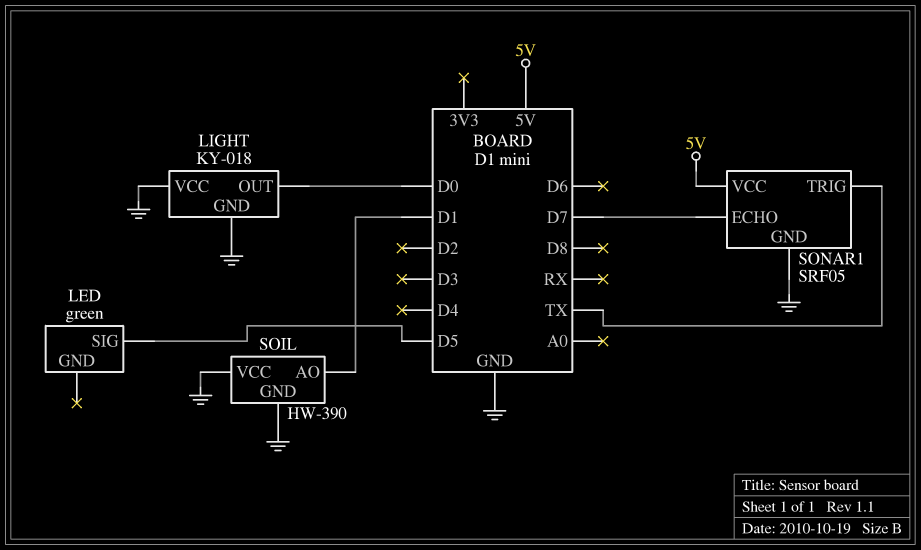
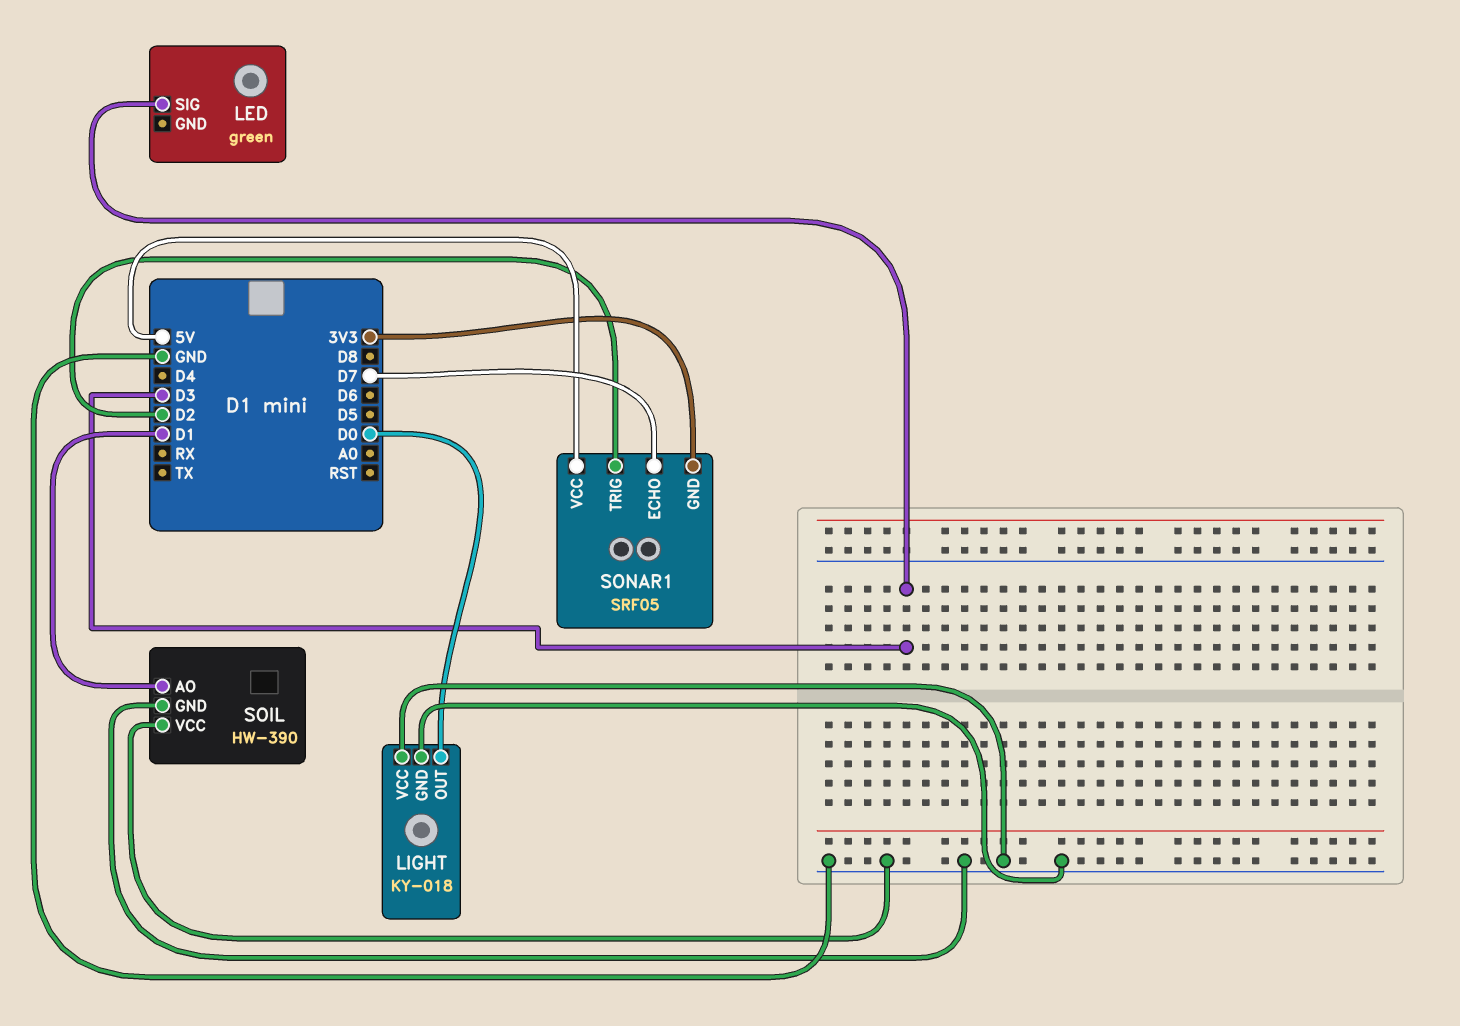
LED pin SIG: D5 -> D3
SONAR1 pin GND: GND -> 3V3
SONAR1 pin TRIG: TX -> D2

